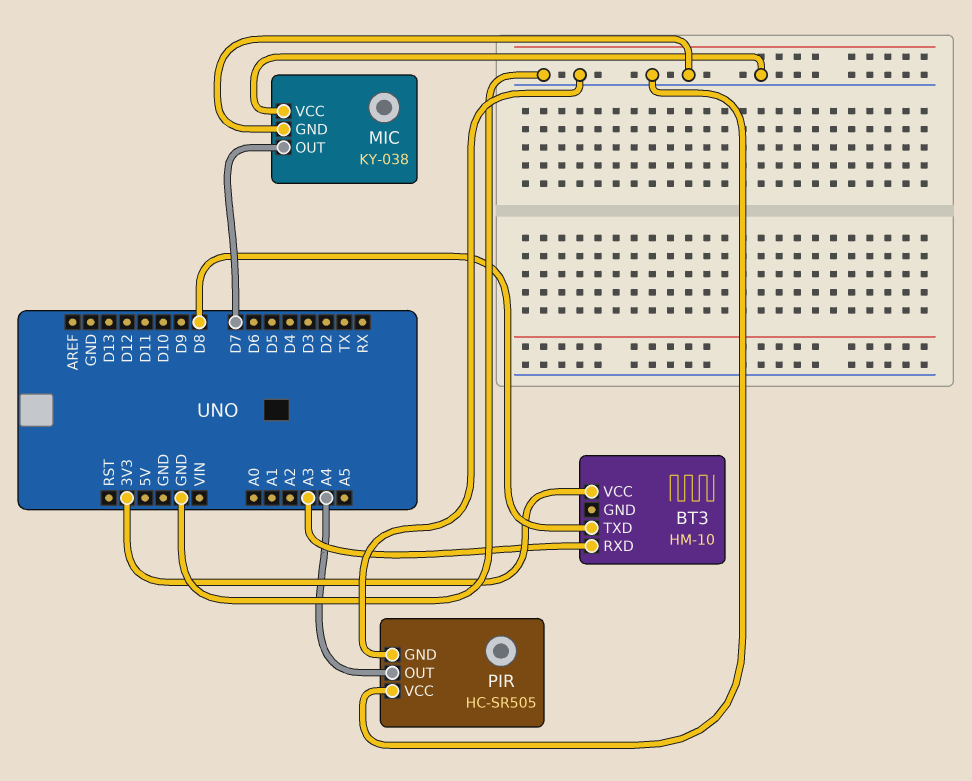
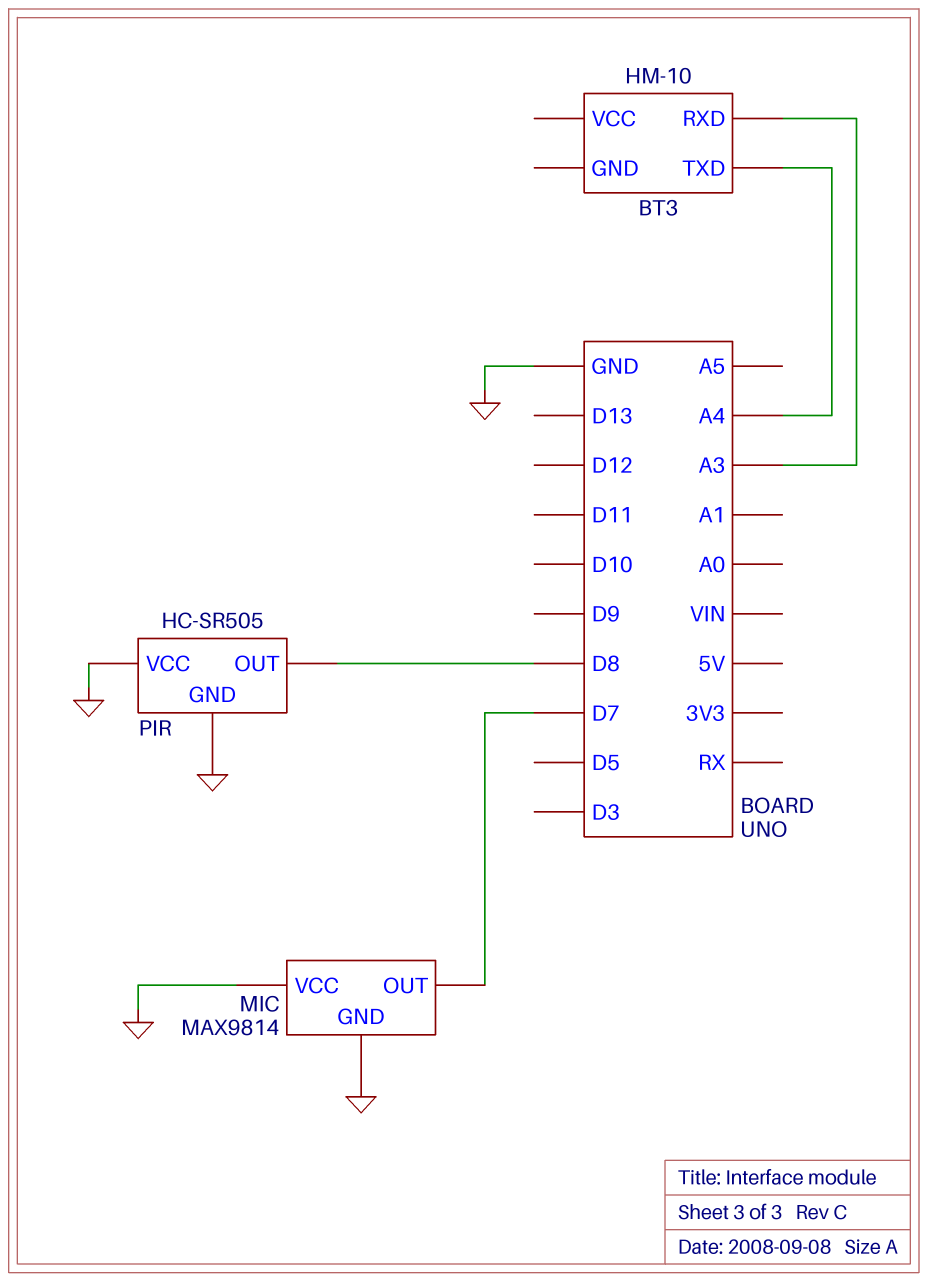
BT3 pin TXD: D8 -> A4
BT3 pin VCC: 3V3 -> none
MIC: KY-038 -> MAX9814
PIR pin OUT: A4 -> D8

